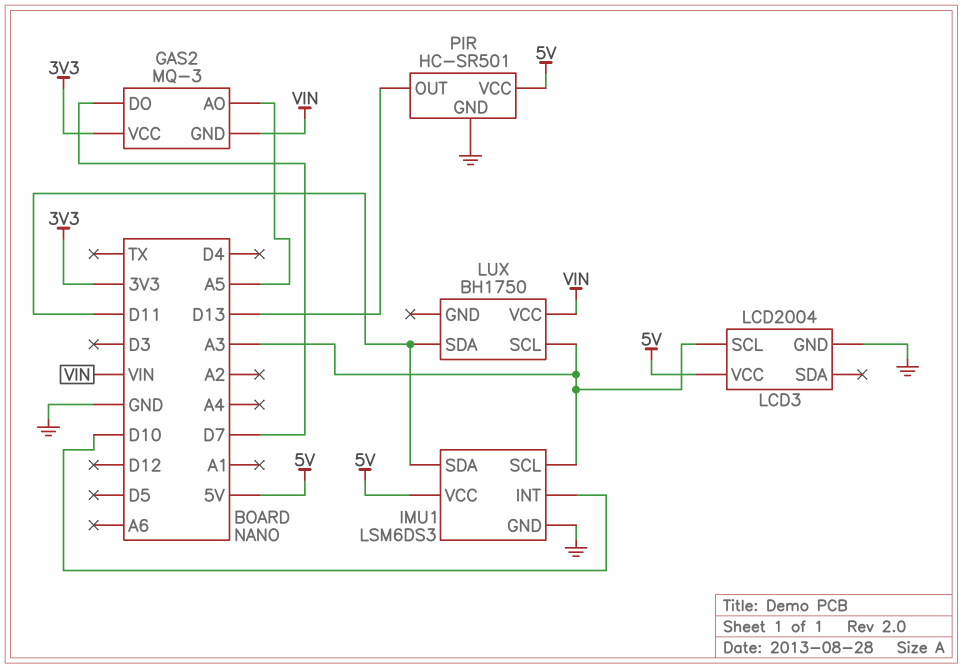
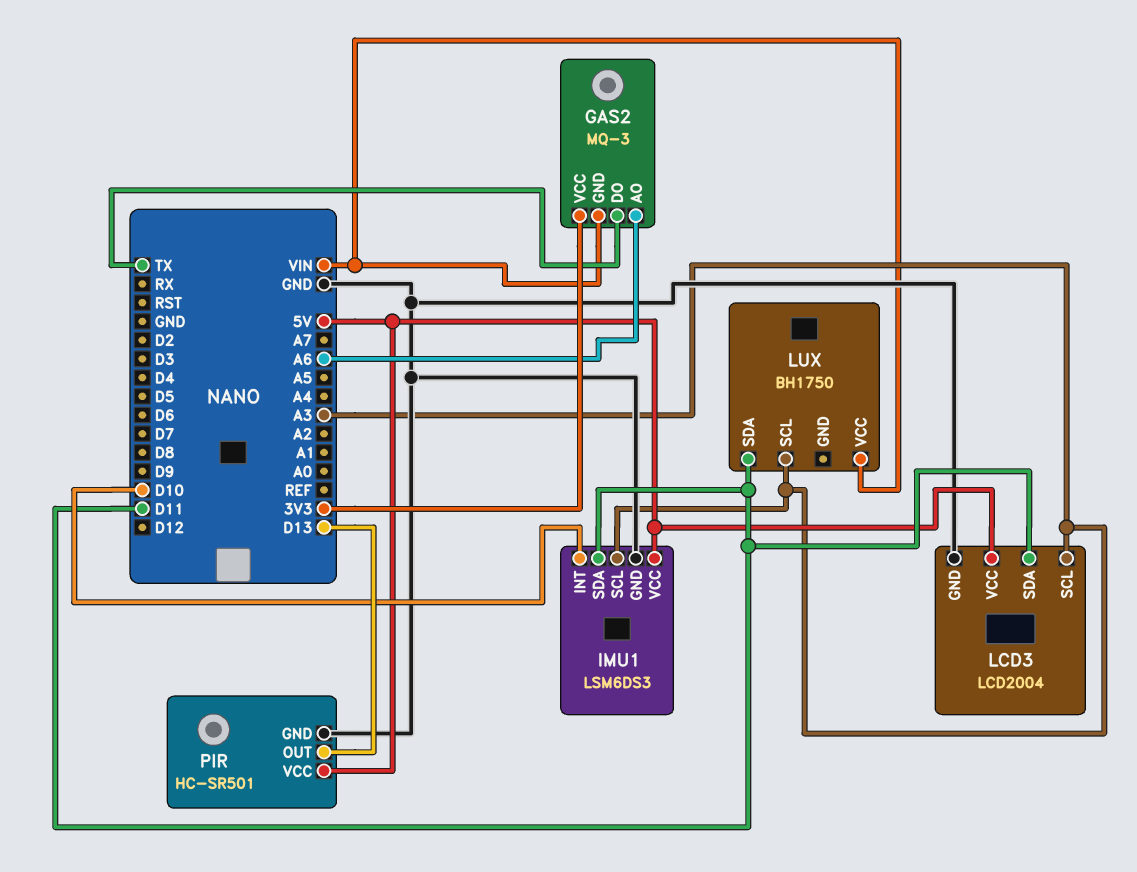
GAS2 pin AO: A5 -> A6
GAS2 pin DO: D7 -> TX
LCD3 pin SDA: none -> D11

